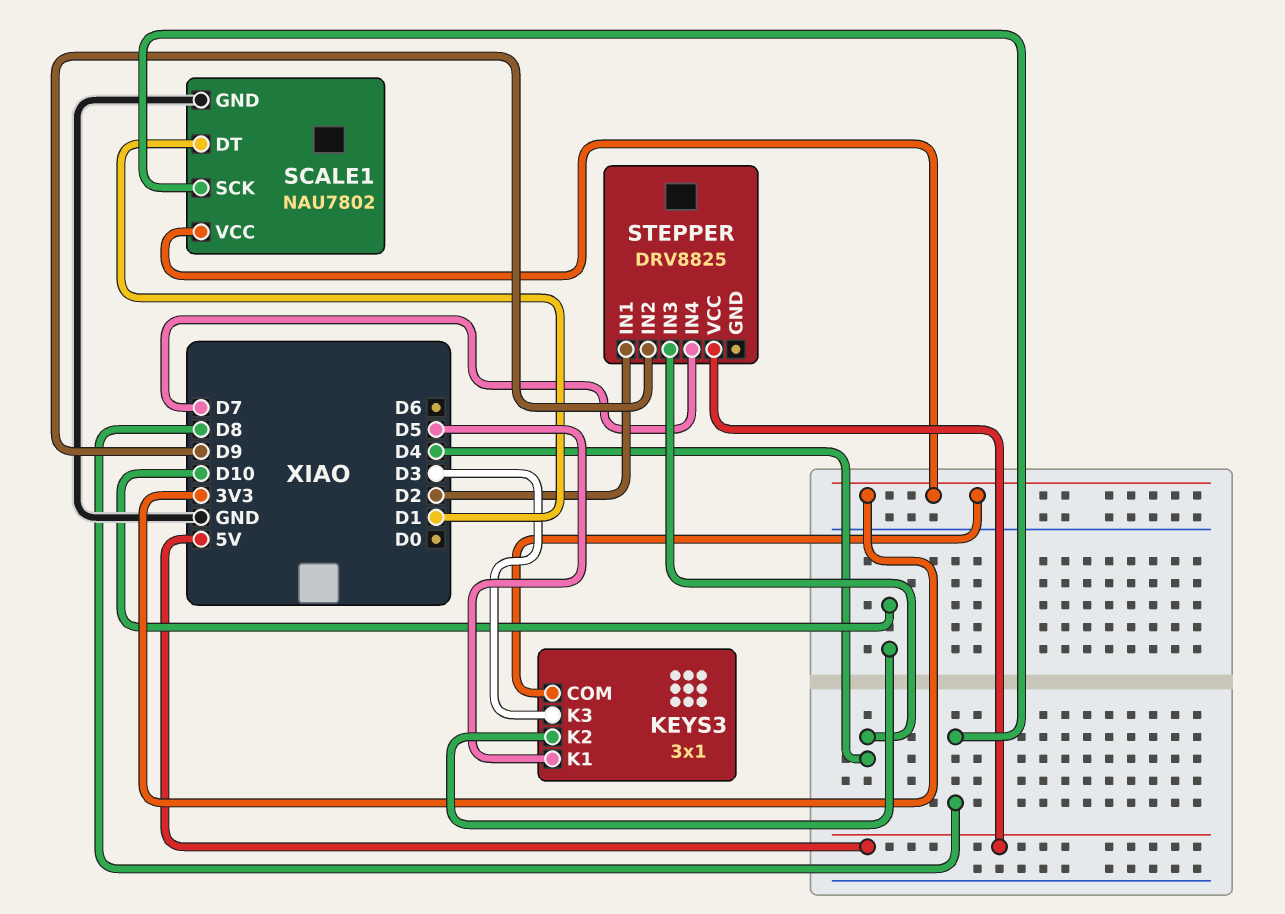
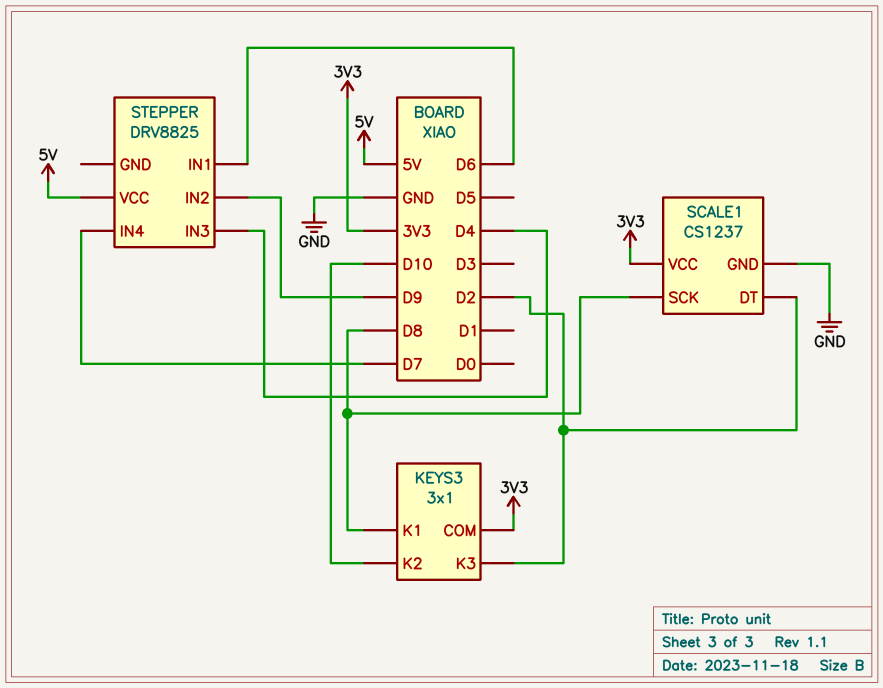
KEYS3 pin K1: D5 -> D8
KEYS3 pin K3: D3 -> D2
SCALE1: NAU7802 -> CS1237
SCALE1 pin DT: D1 -> D2
STEPPER pin IN1: D2 -> D6

